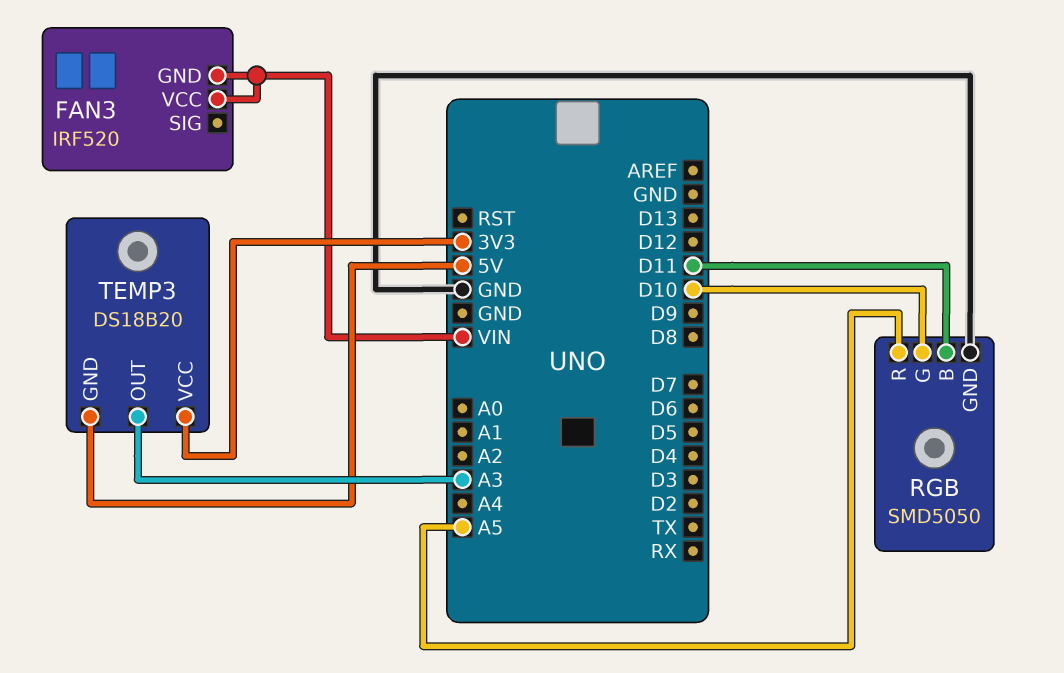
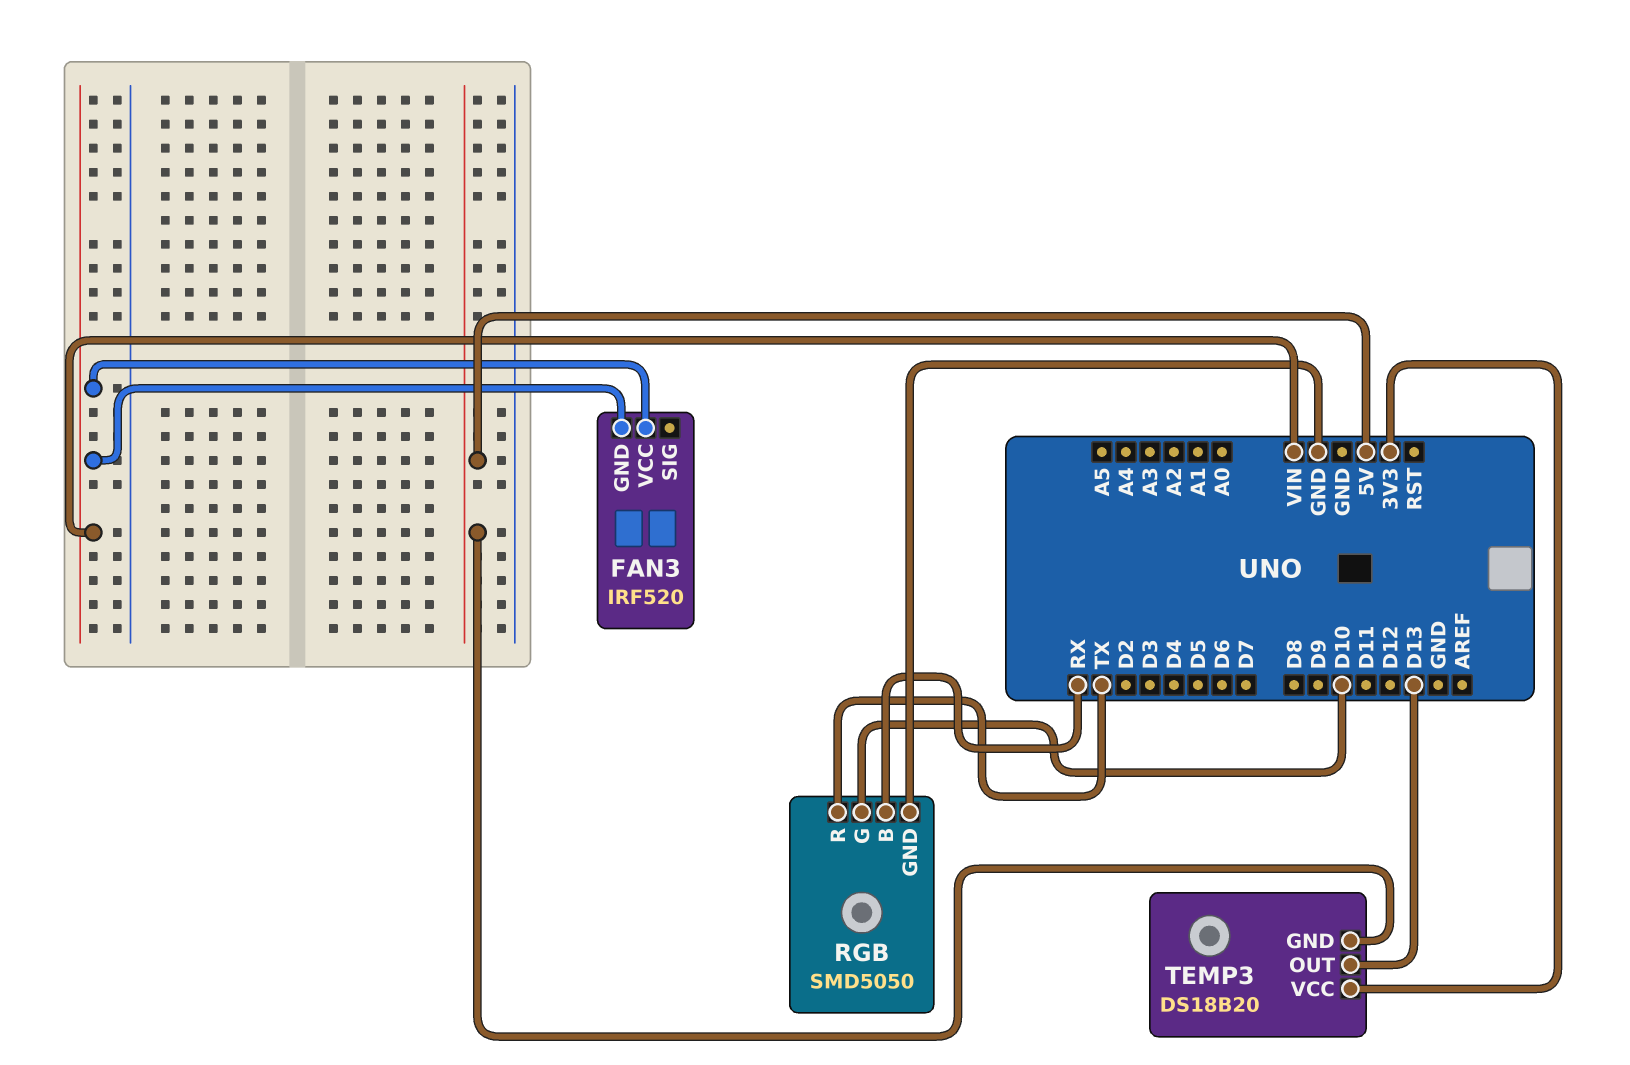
RGB pin B: D11 -> RX
RGB pin R: A5 -> TX
TEMP3 pin OUT: A3 -> D13

